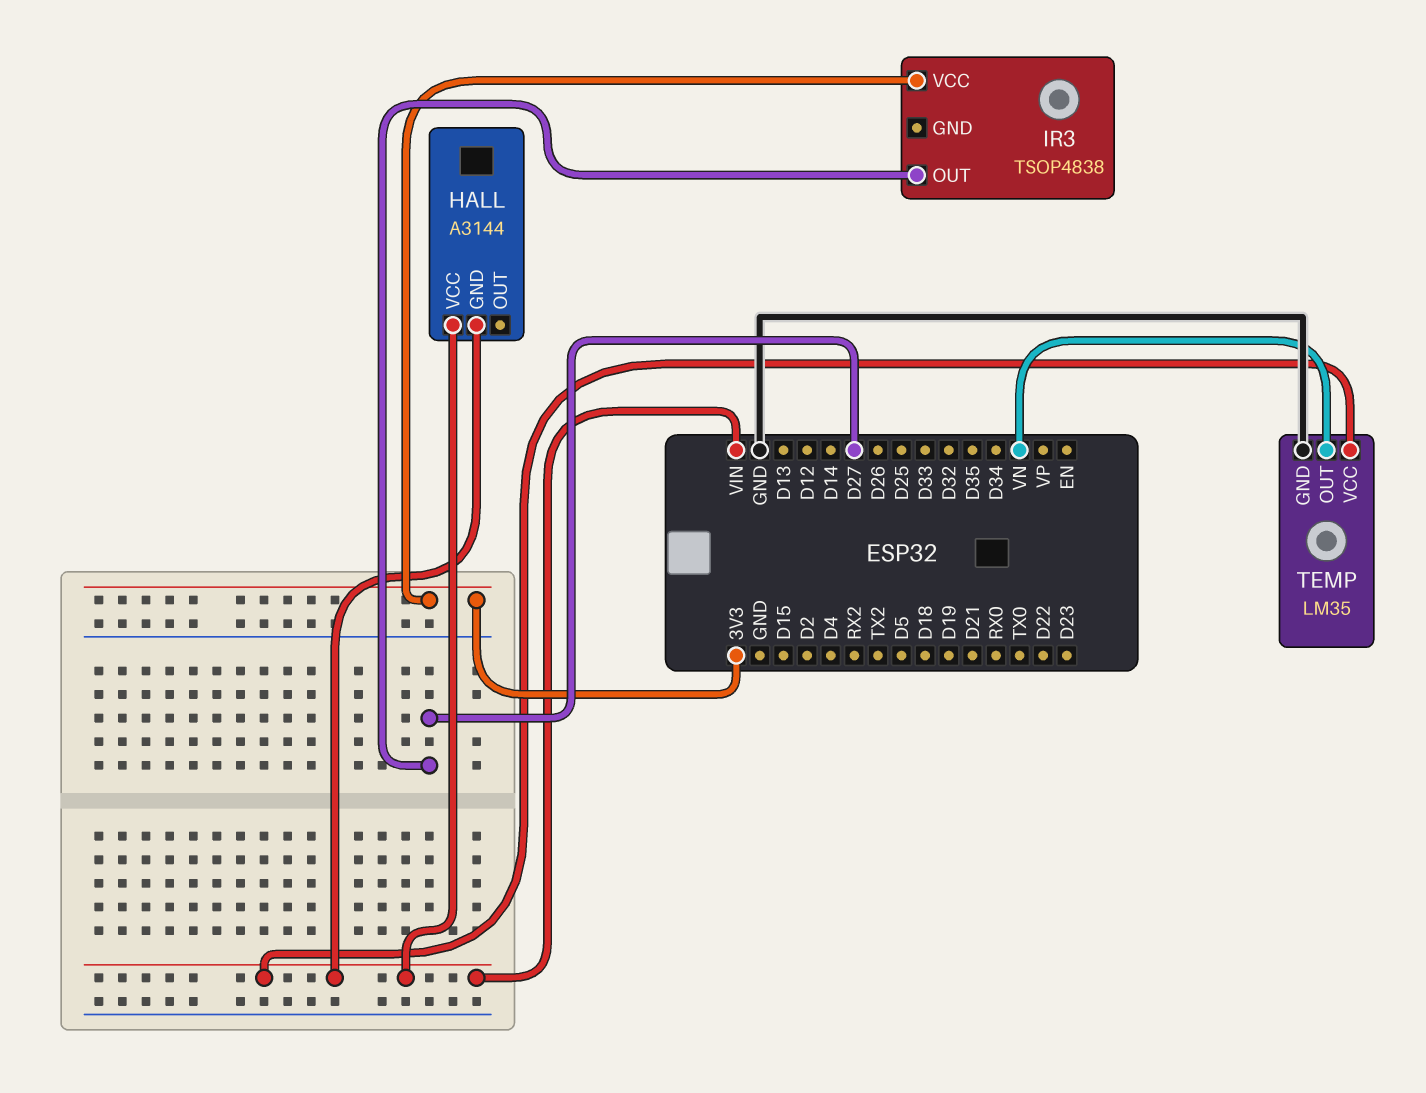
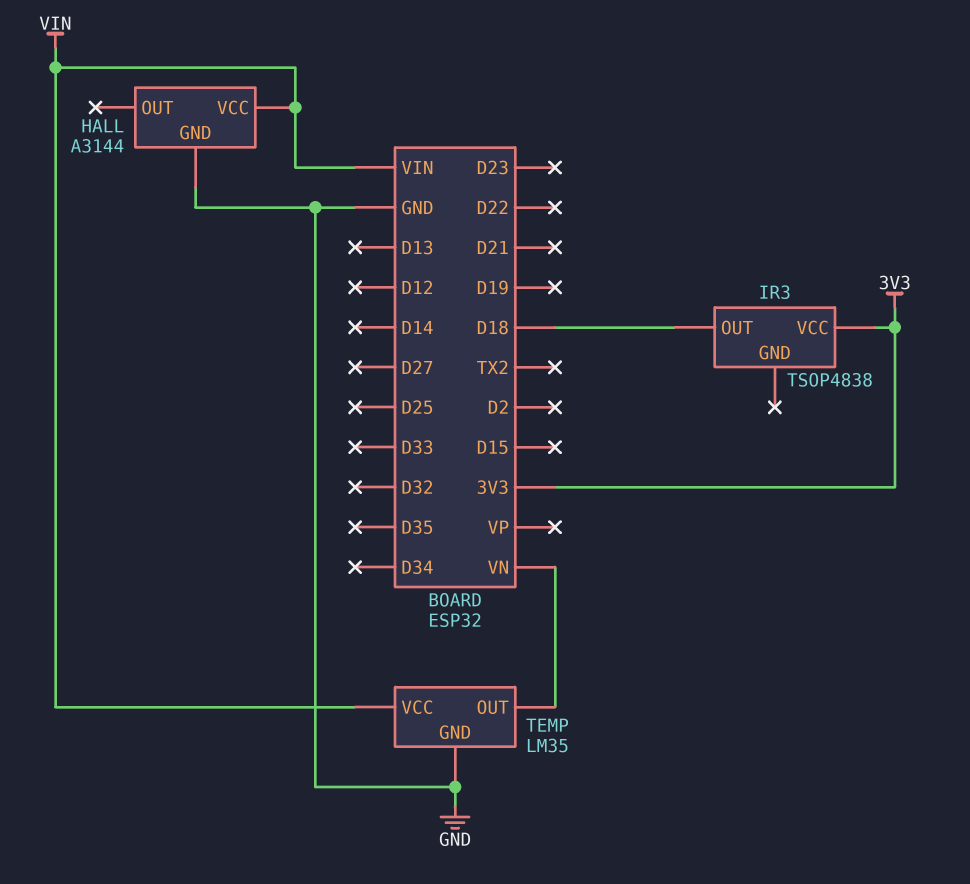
HALL pin GND: VIN -> GND
IR3 pin OUT: D27 -> D18

